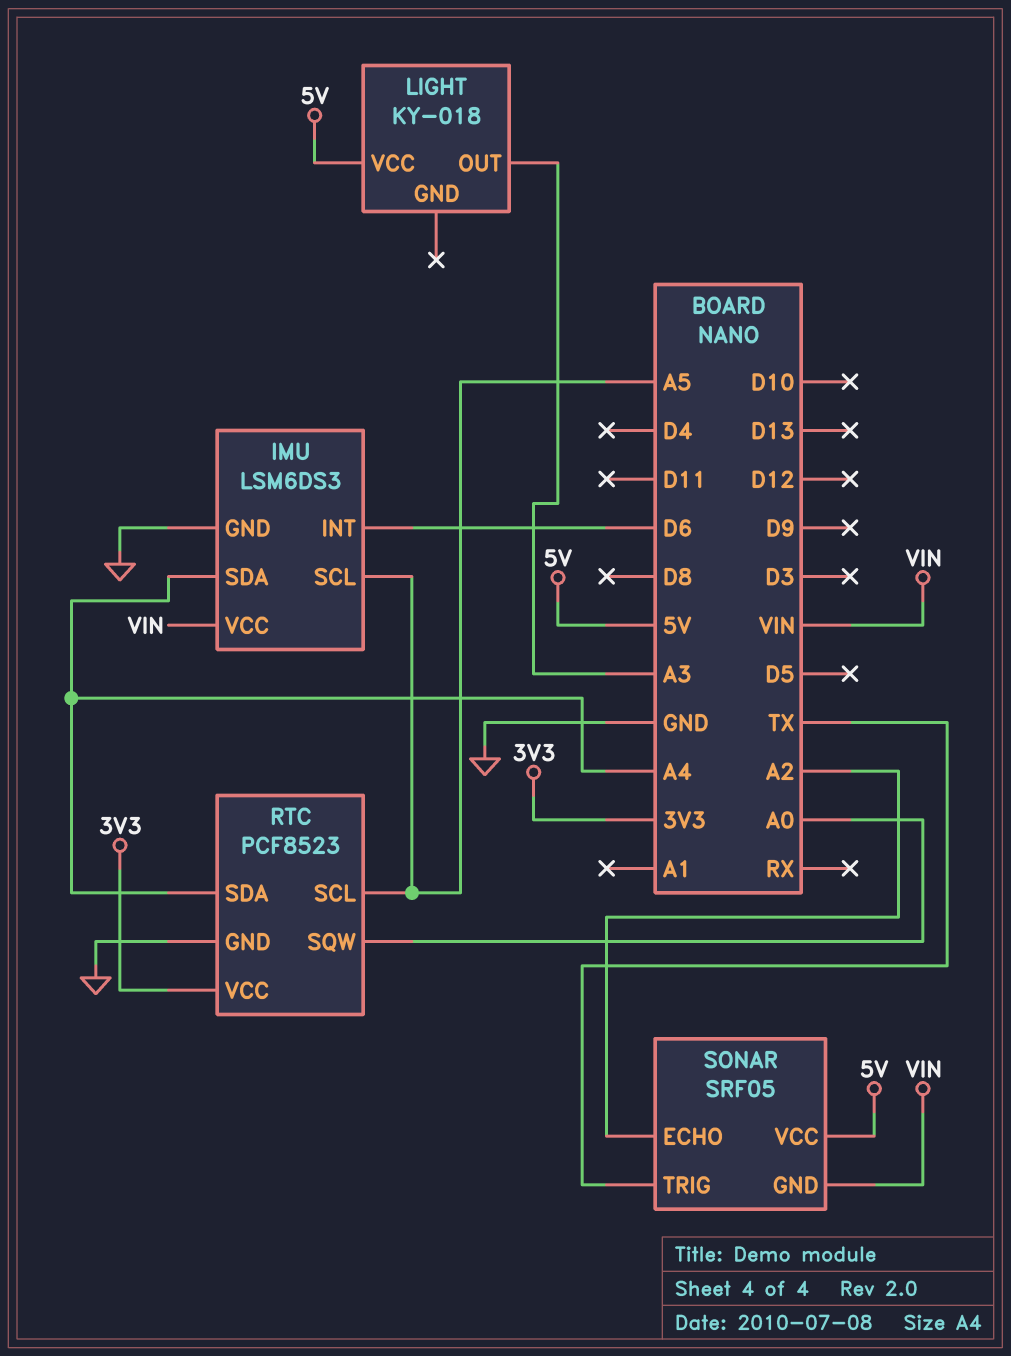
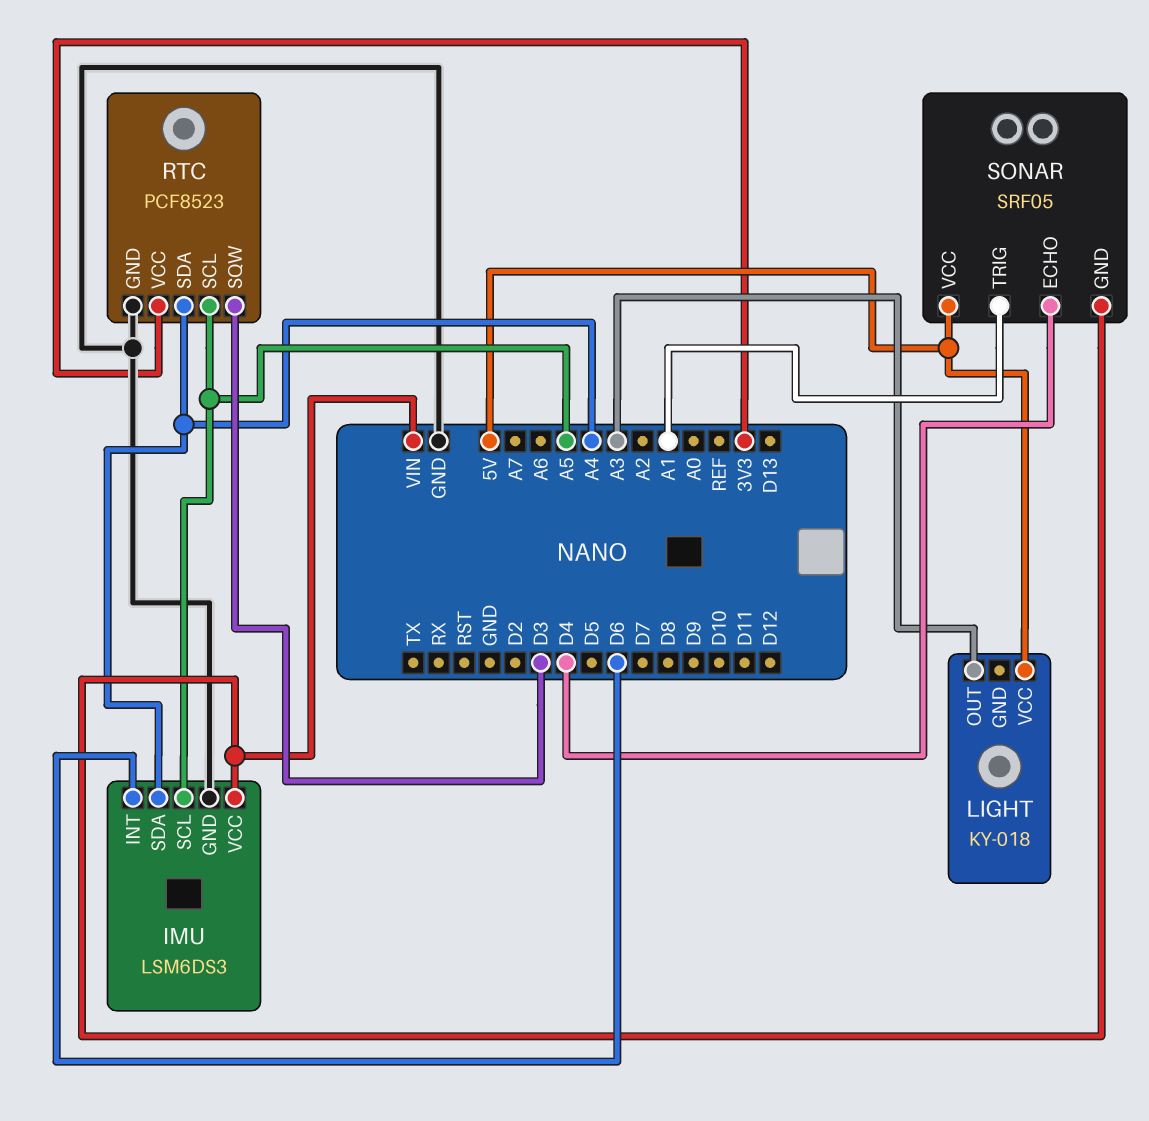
RTC pin SQW: A0 -> D3
SONAR pin ECHO: A2 -> D4
SONAR pin TRIG: TX -> A1

